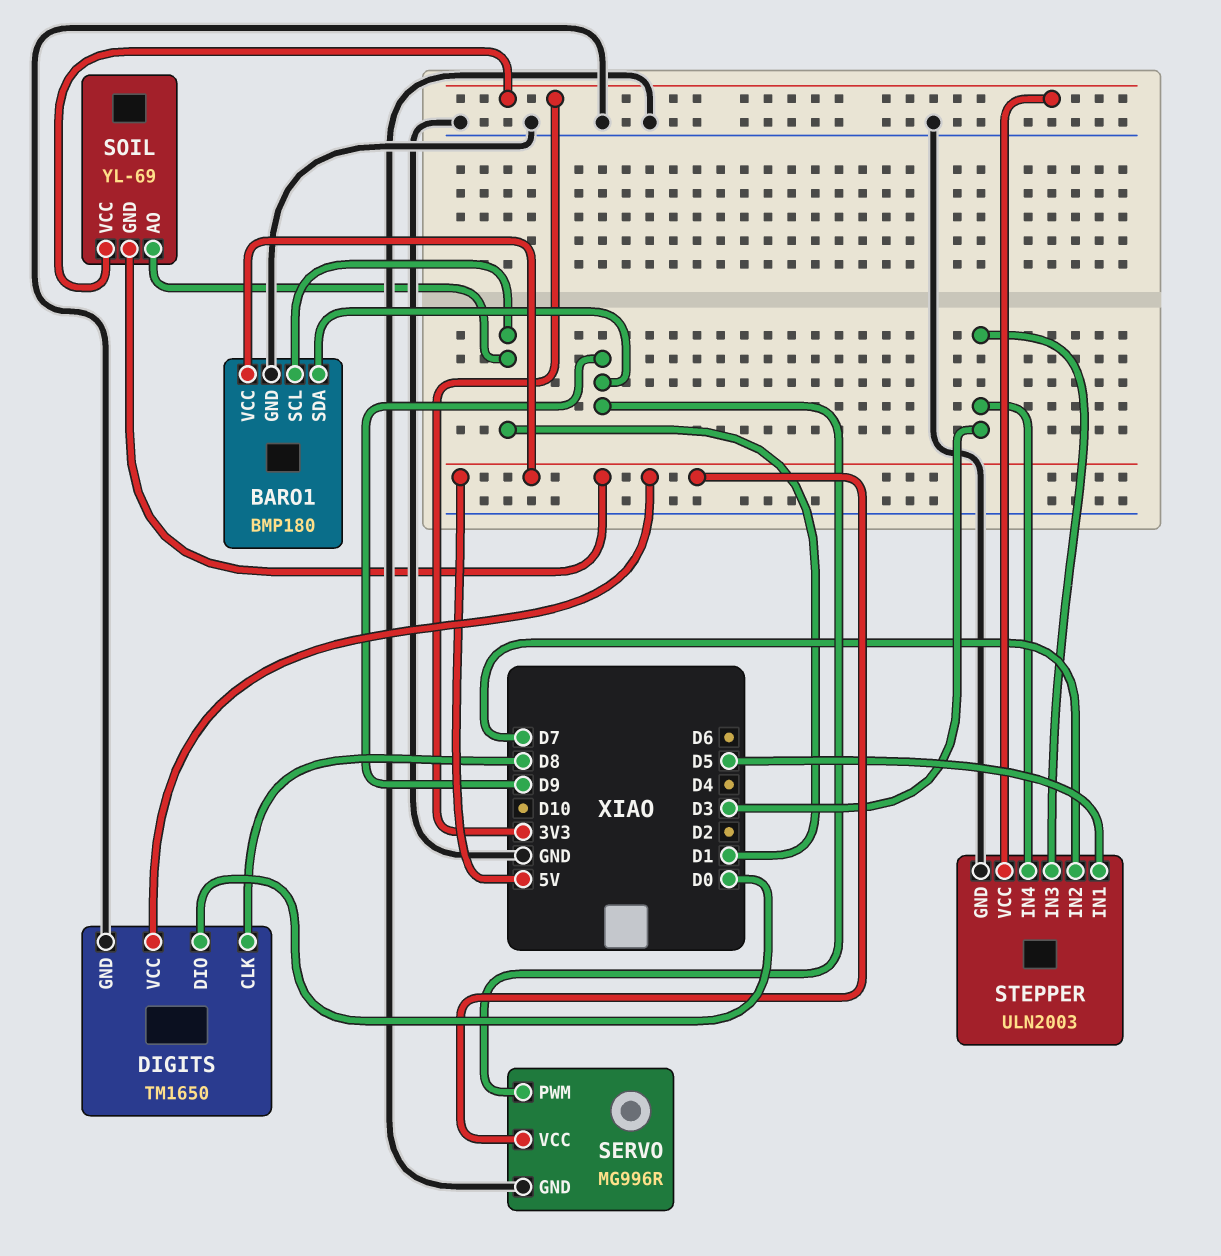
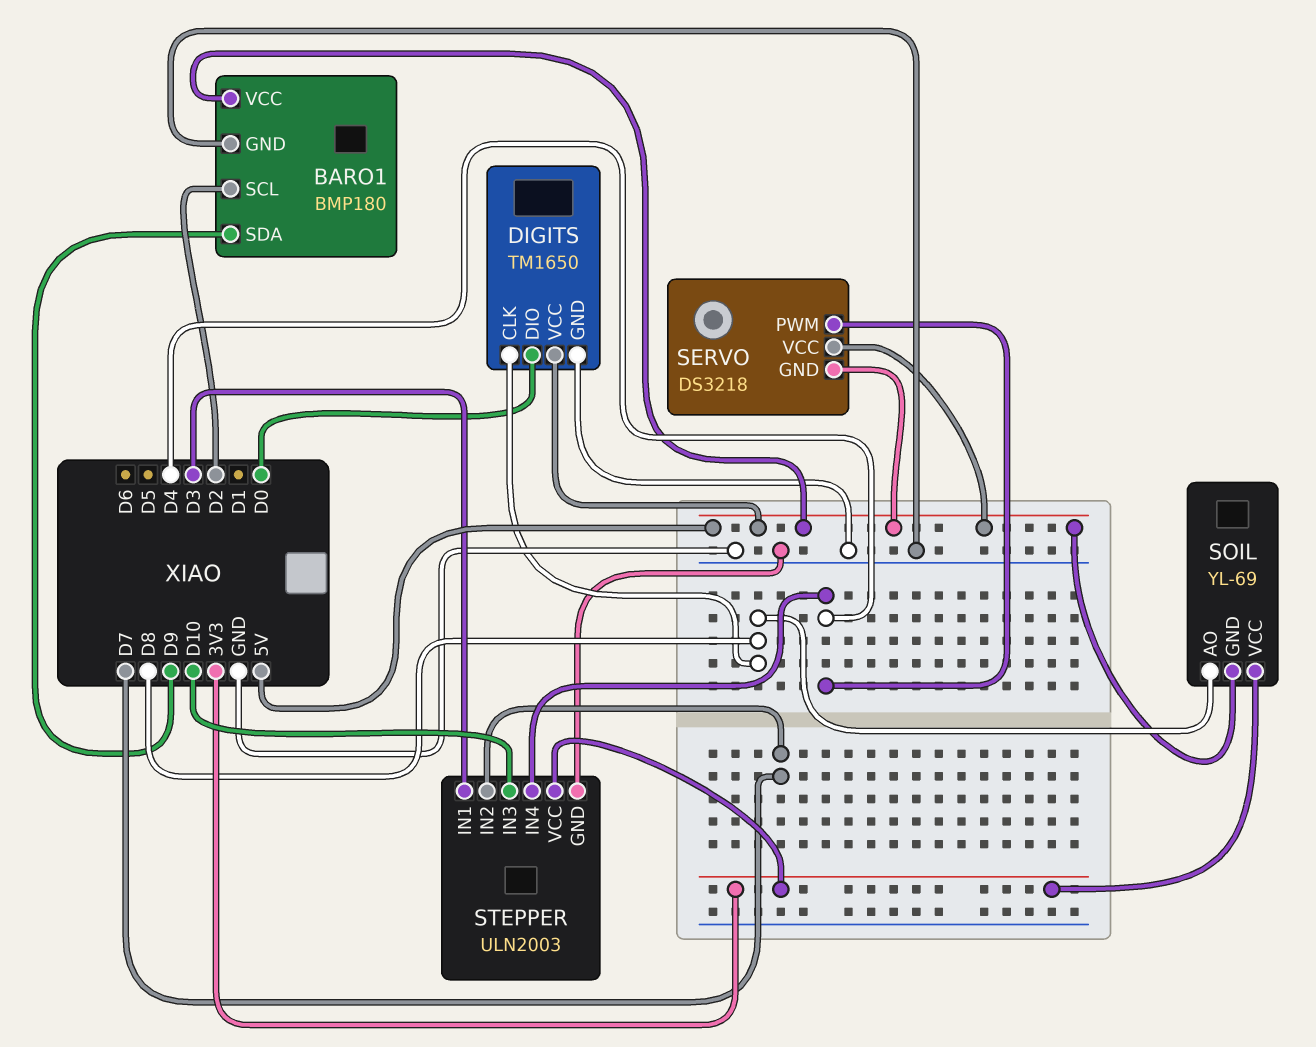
BARO1 pin SCL: D1 -> D2
SERVO: MG996R -> DS3218
SERVO pin GND: GND -> 5V
SERVO pin PWM: D9 -> D4
SOIL pin AO: D1 -> D8
STEPPER pin IN1: D5 -> D3
STEPPER pin IN3: D3 -> D10
STEPPER pin IN4: D3 -> D4

